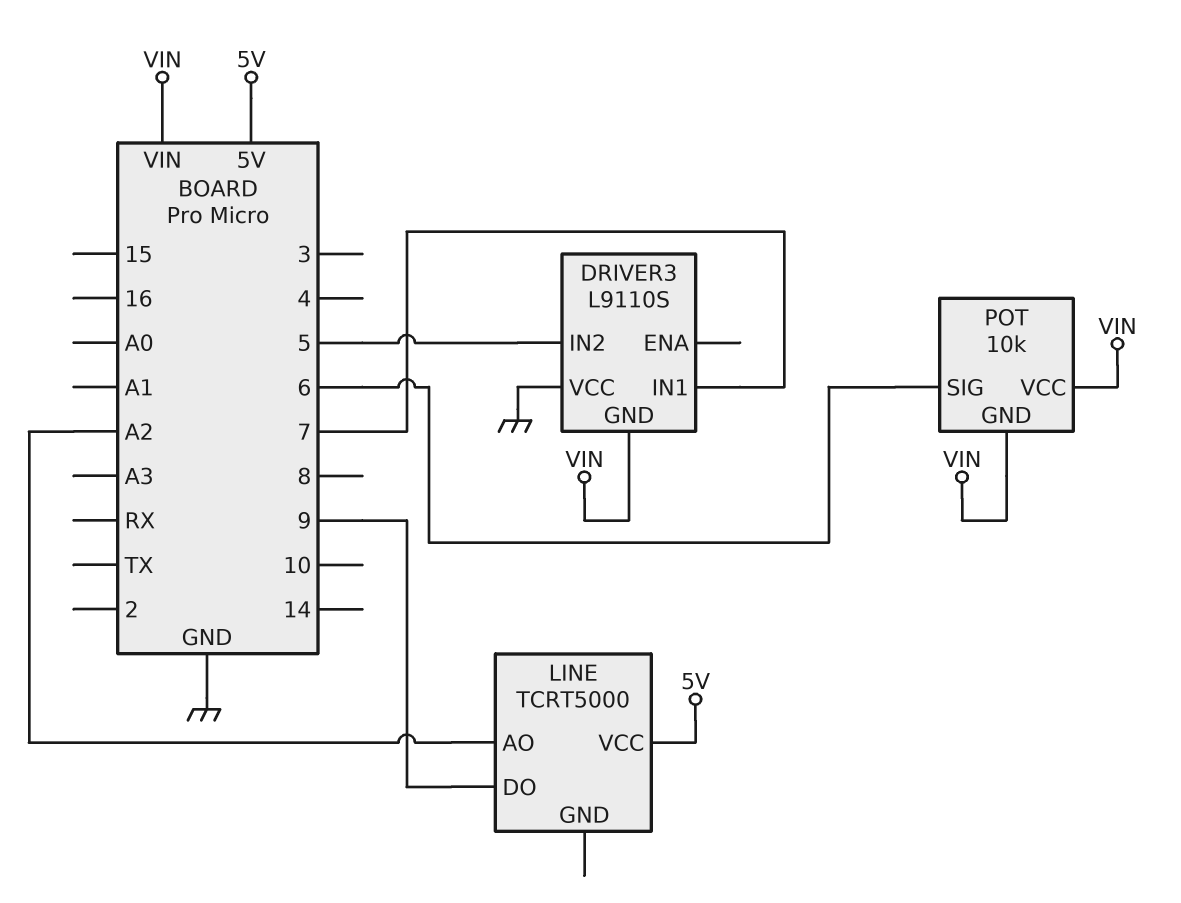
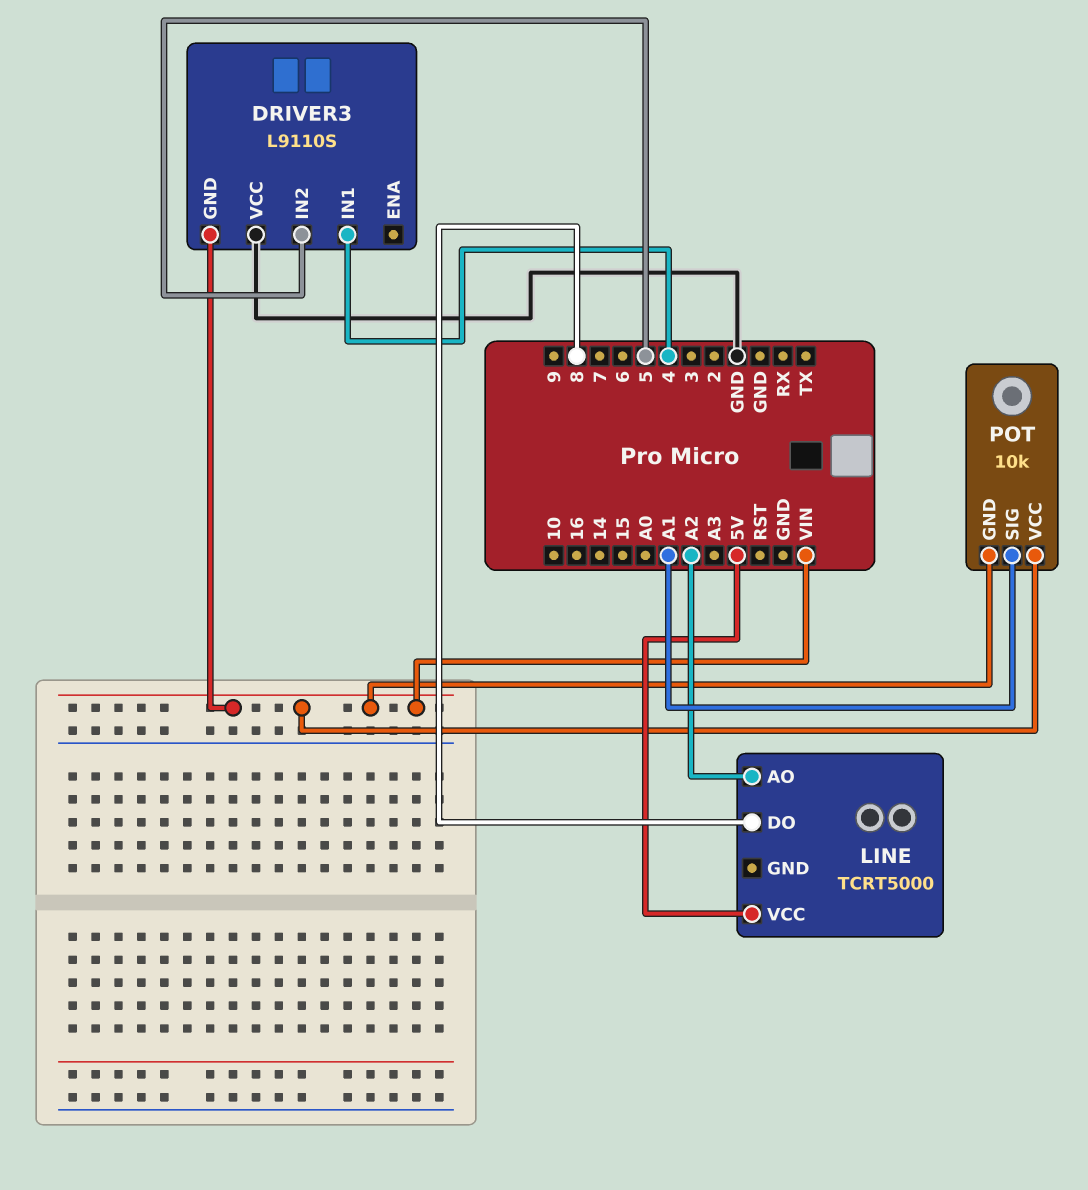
DRIVER3 pin IN1: 7 -> 4
LINE pin DO: 9 -> 8
POT pin SIG: 6 -> A1

